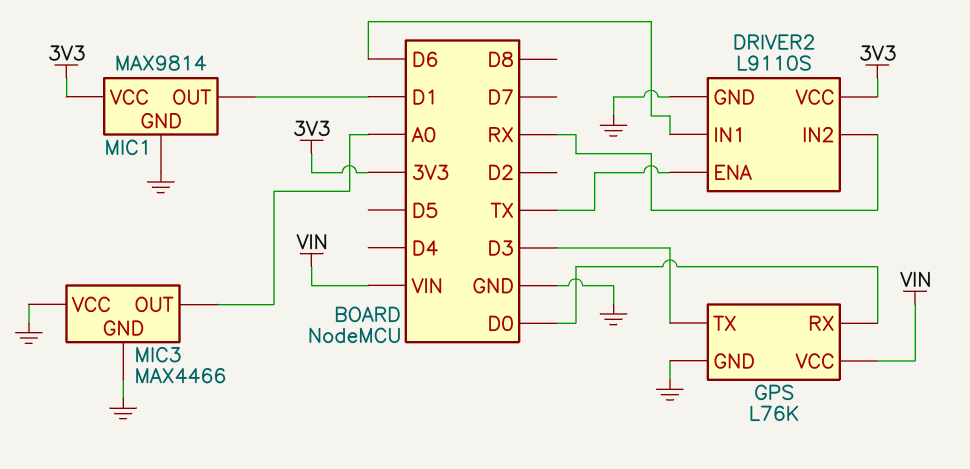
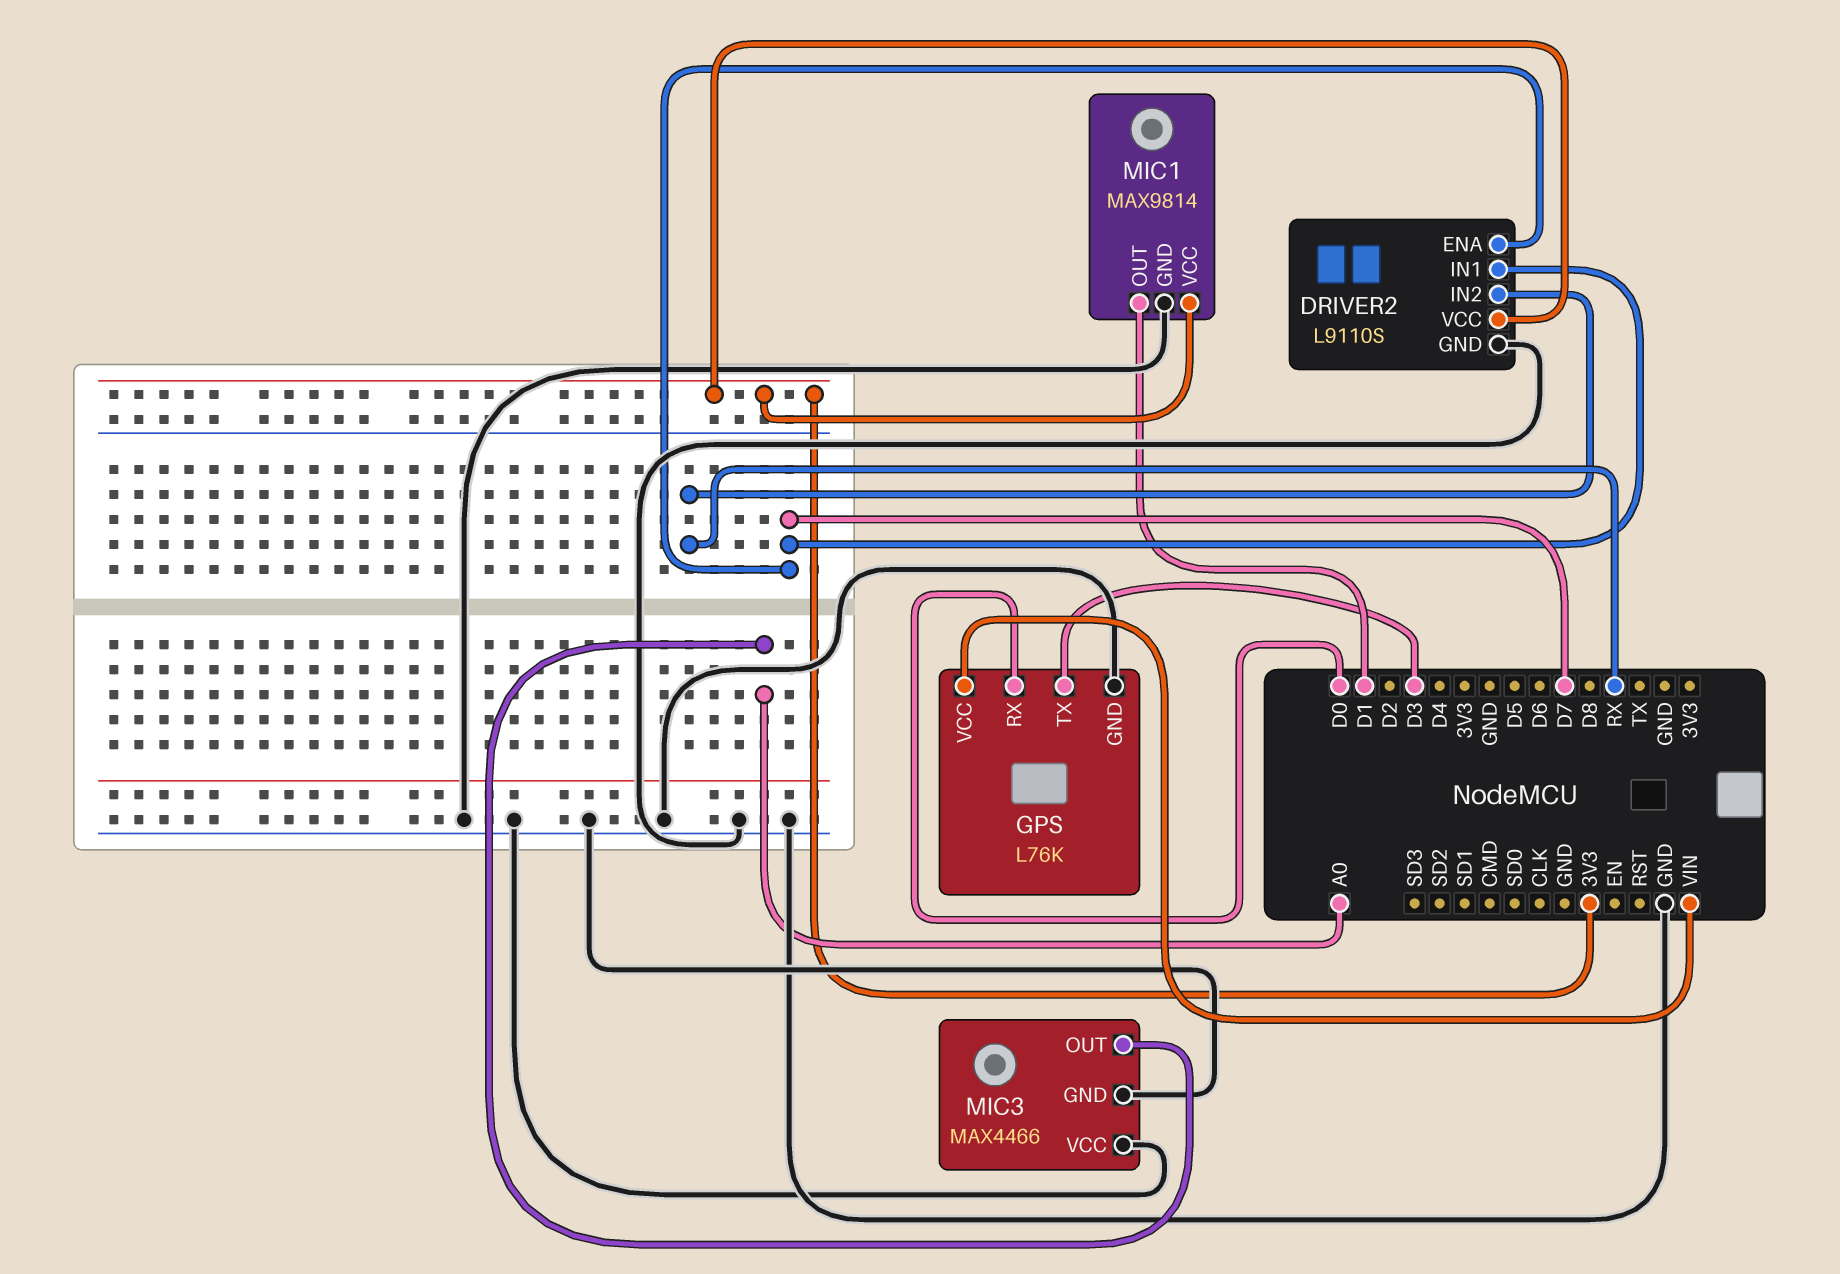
DRIVER2 pin ENA: TX -> D7
DRIVER2 pin IN1: D6 -> D7

